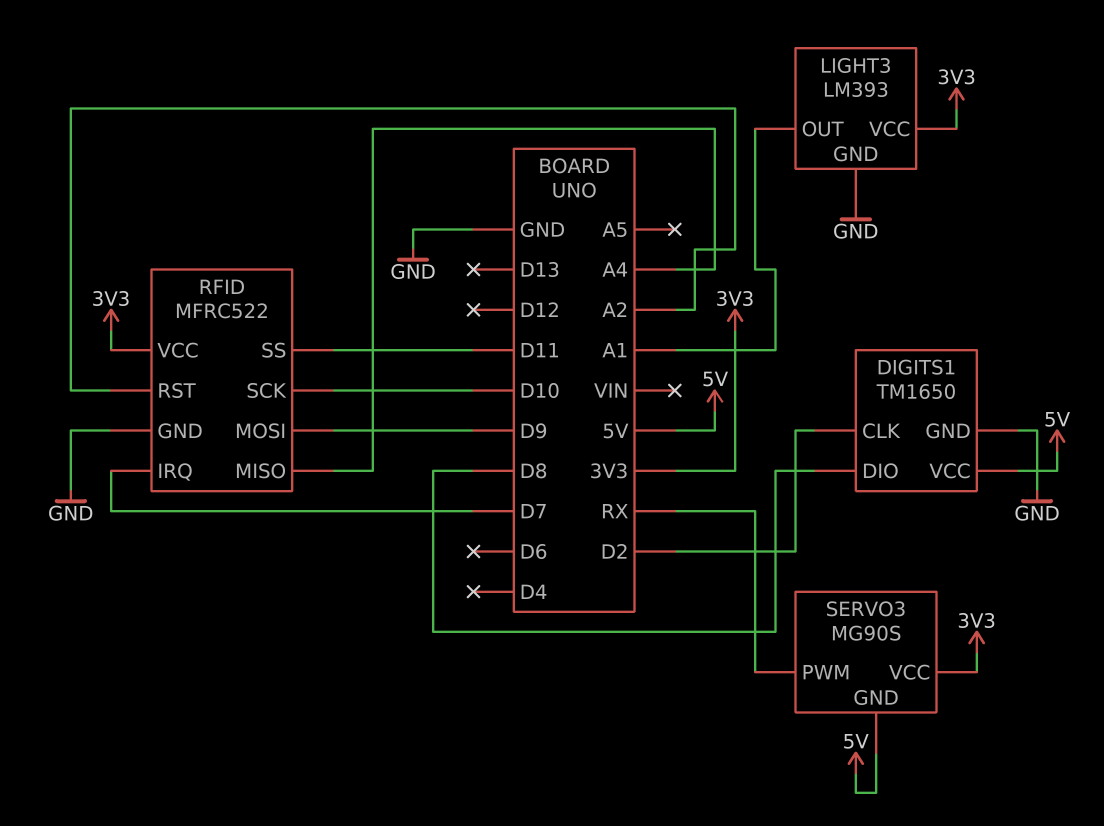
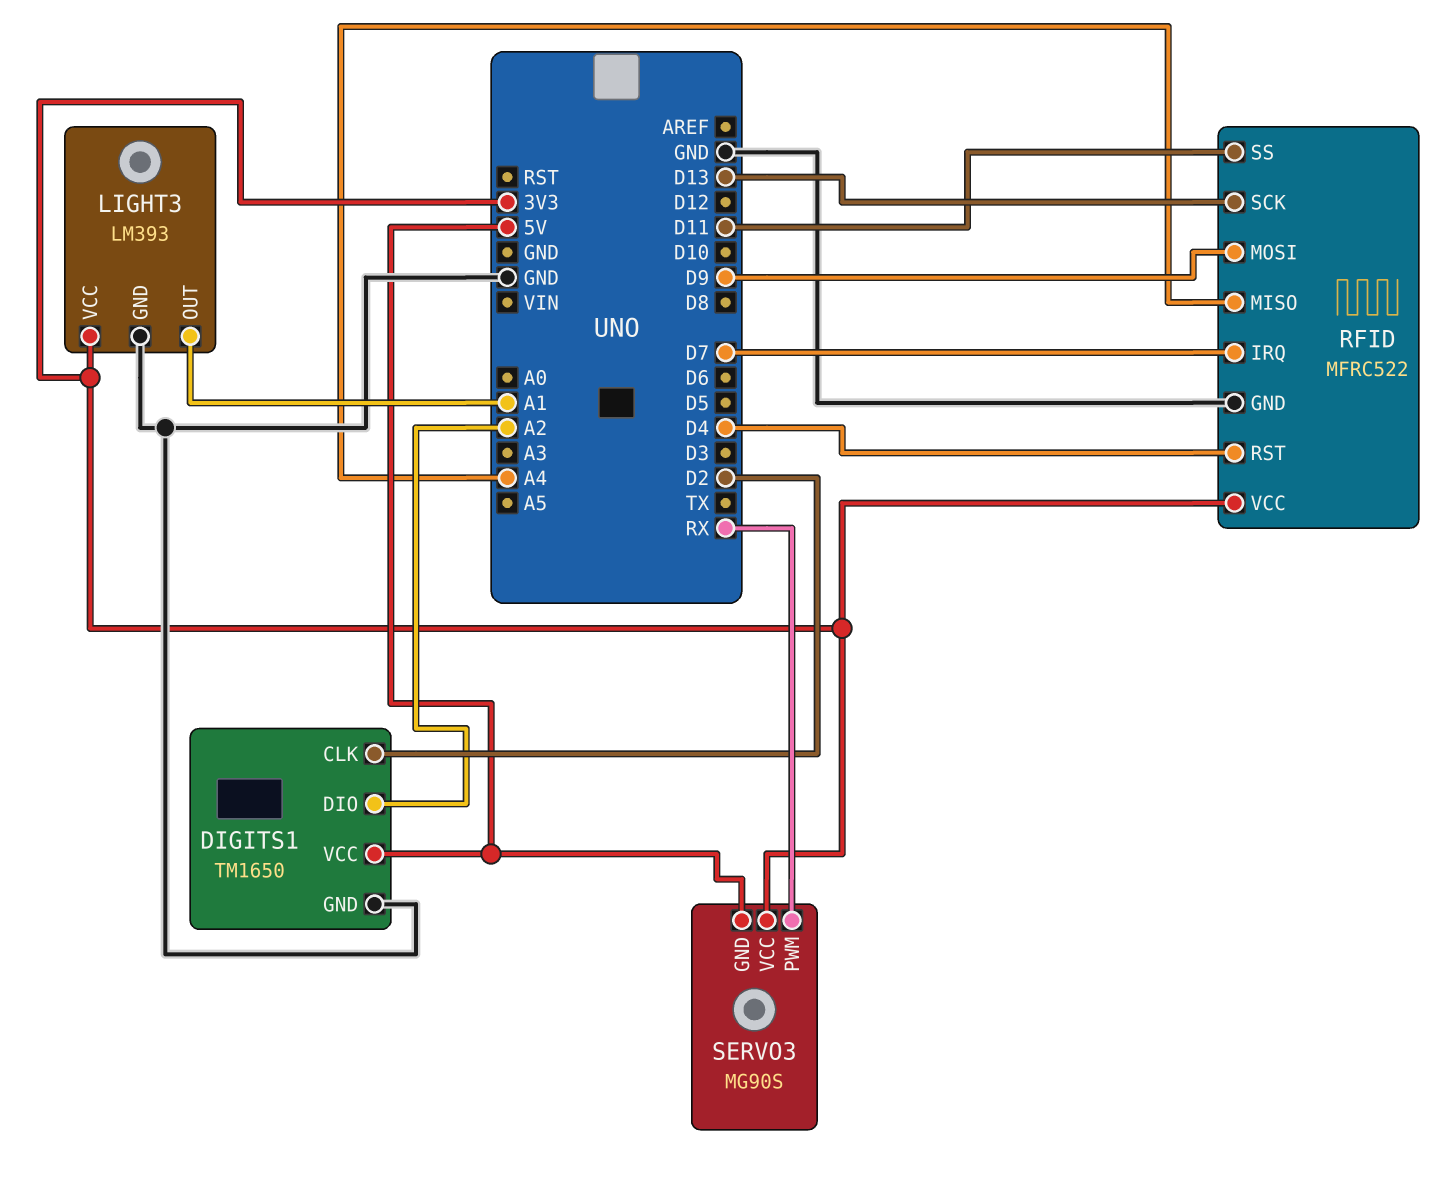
DIGITS1 pin DIO: D8 -> A2
RFID pin RST: A2 -> D4
RFID pin SCK: D10 -> D13

